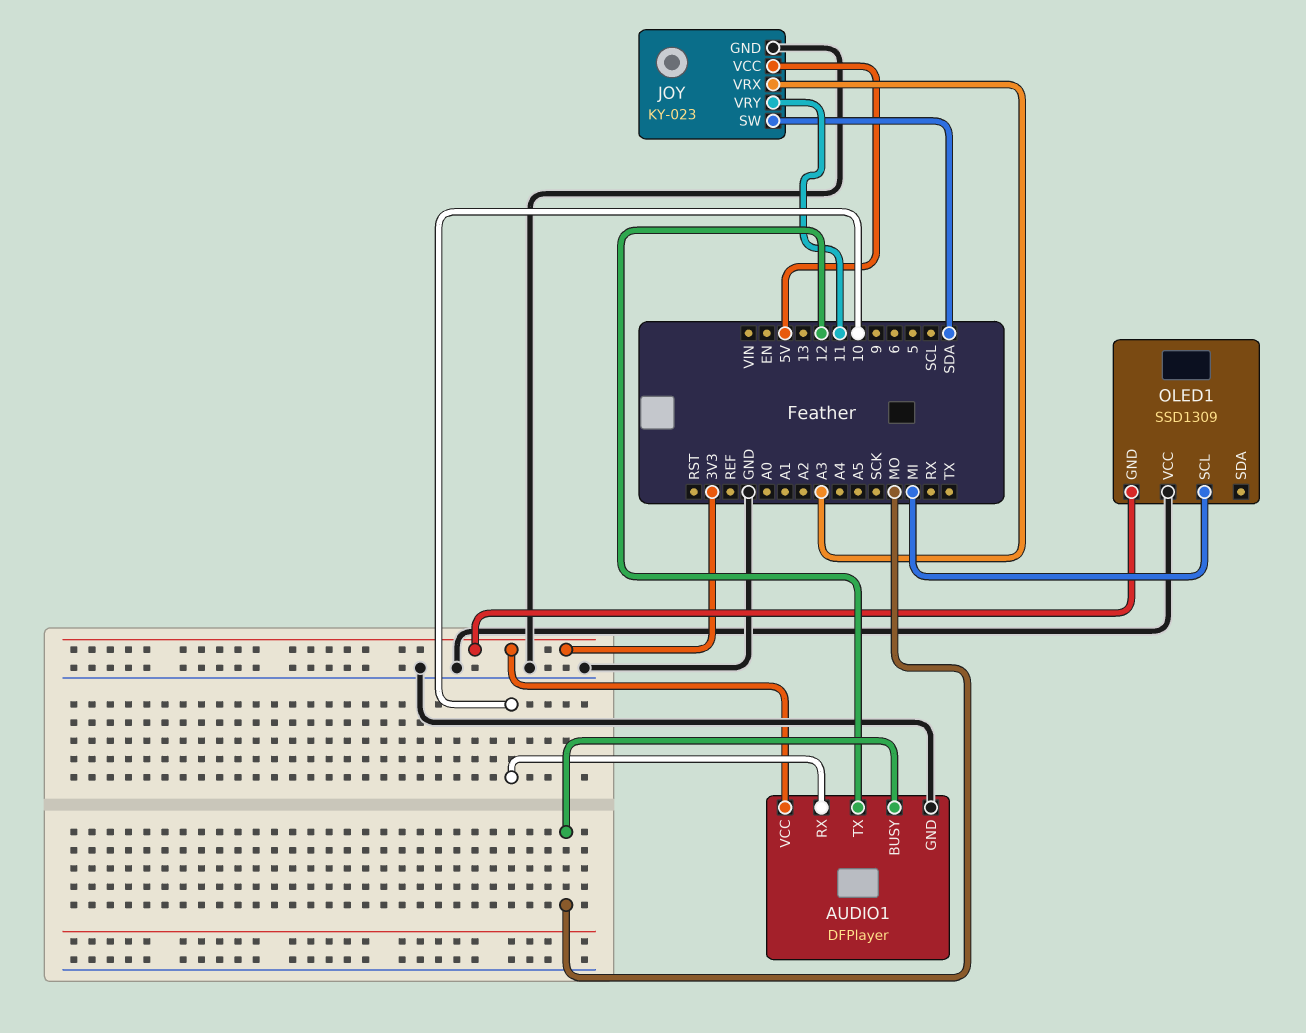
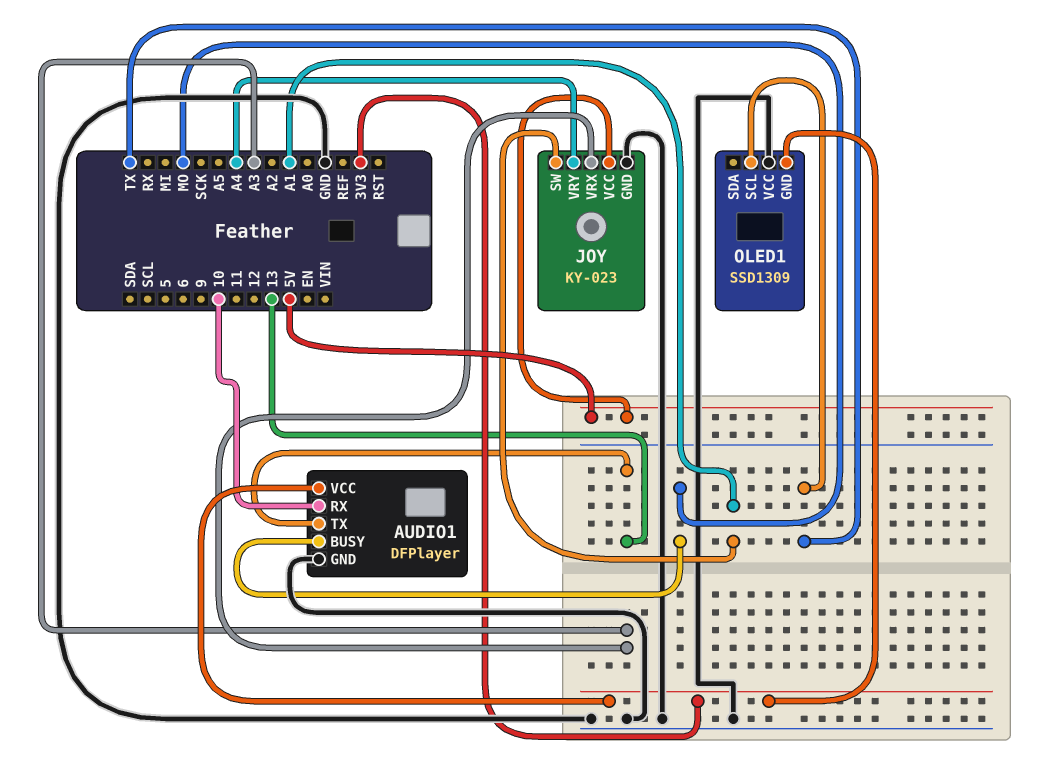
AUDIO1 pin TX: 12 -> 13
JOY pin SW: SDA -> A1
JOY pin VRY: 11 -> A4
OLED1 pin SCL: MI -> TX

